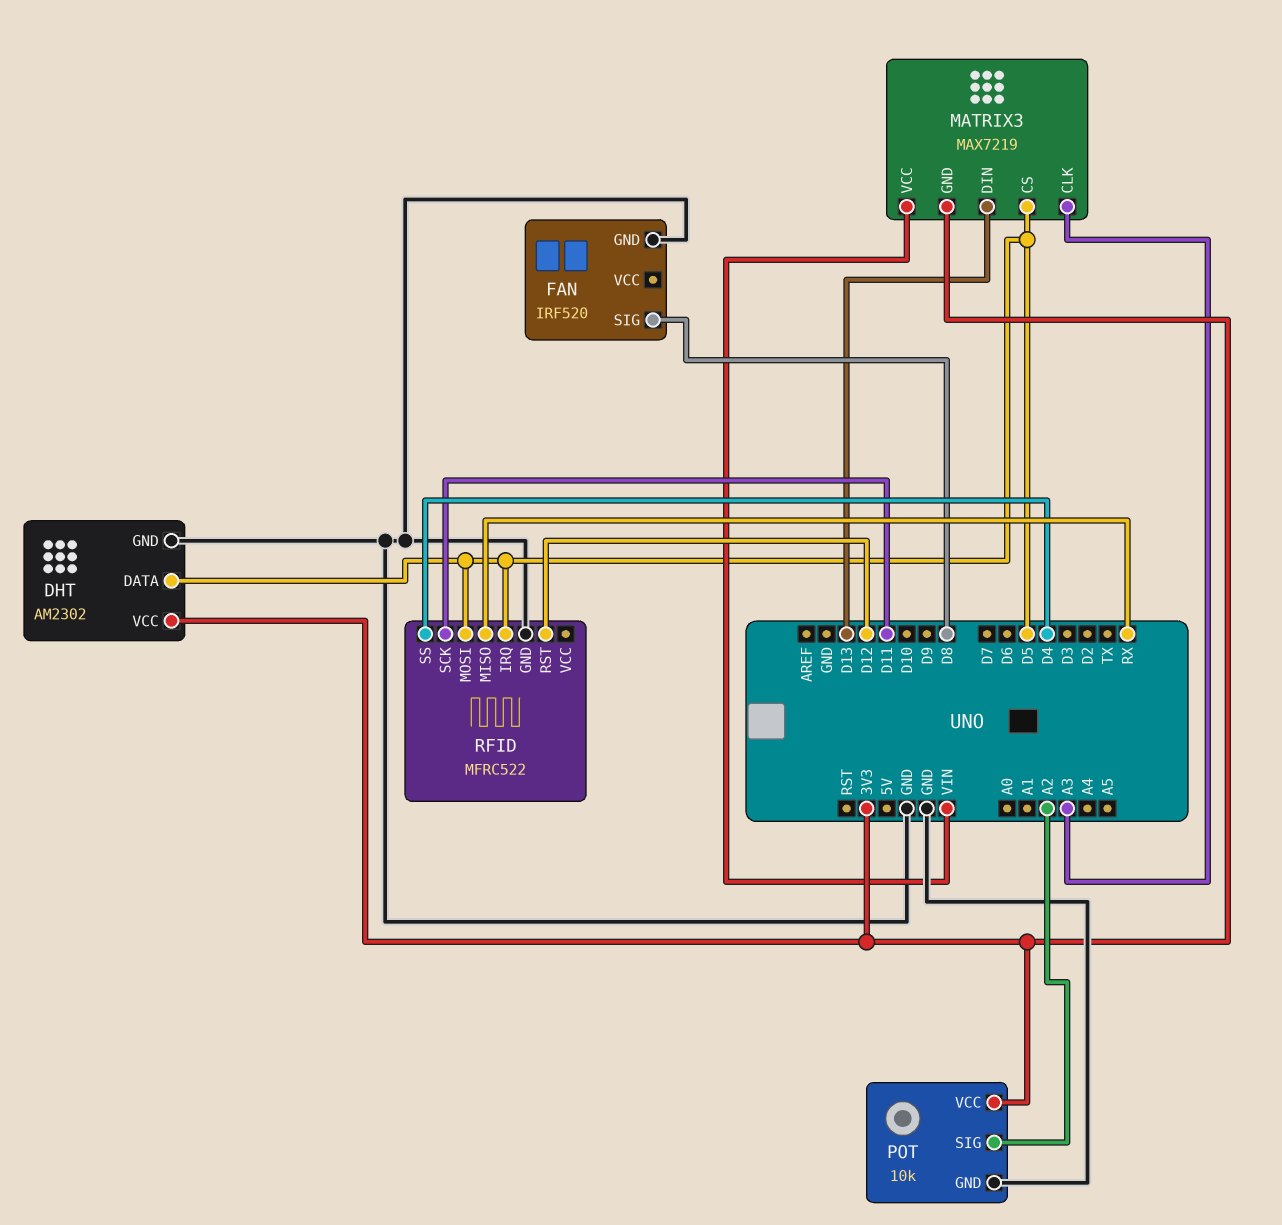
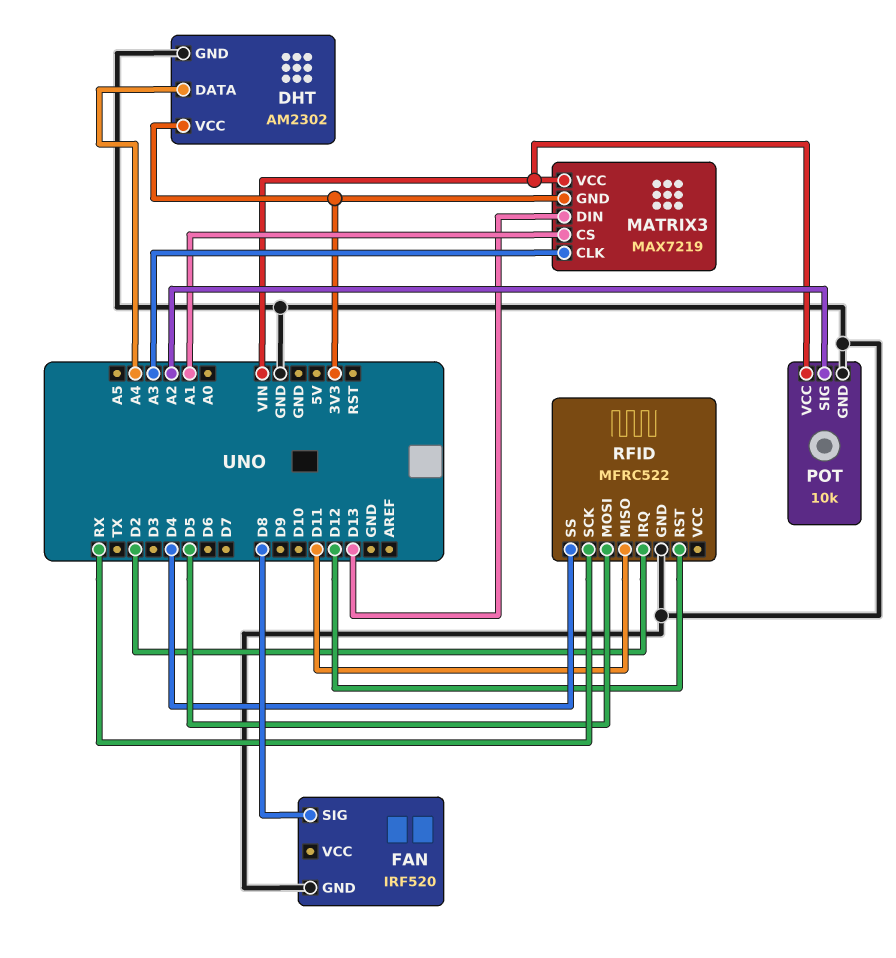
DHT pin DATA: D5 -> A4
MATRIX3 pin CS: D5 -> A1
POT pin VCC: 3V3 -> VIN
RFID pin IRQ: D5 -> D2
RFID pin MISO: RX -> D11
RFID pin SCK: D11 -> RX

